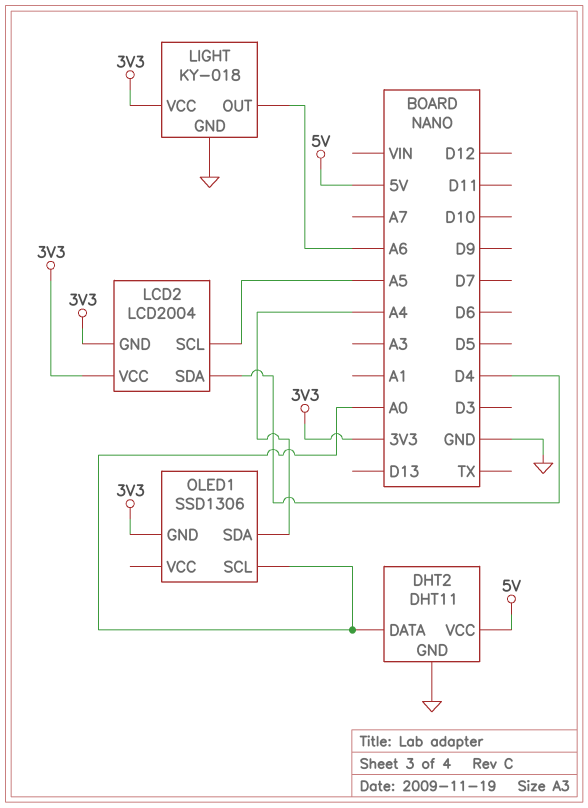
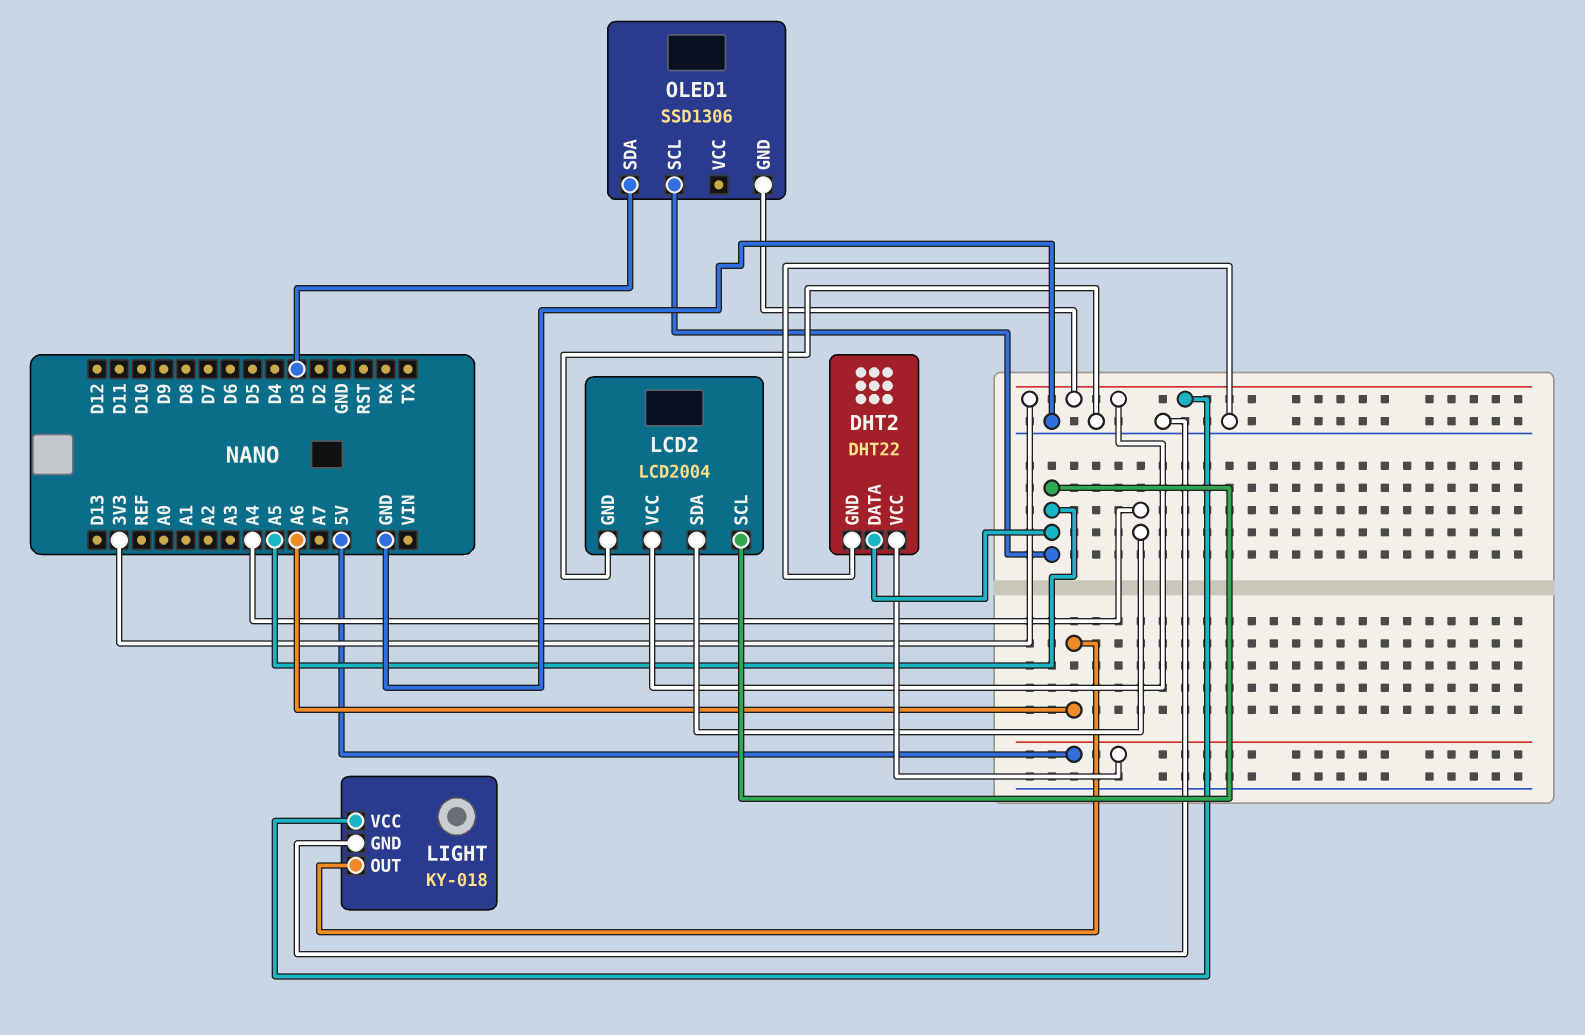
DHT2: DHT11 -> DHT22
DHT2 pin DATA: A0 -> A5
LCD2 pin GND: 3V3 -> GND
LCD2 pin SDA: D4 -> A4
OLED1 pin SCL: A0 -> A5
OLED1 pin SDA: A4 -> D3

